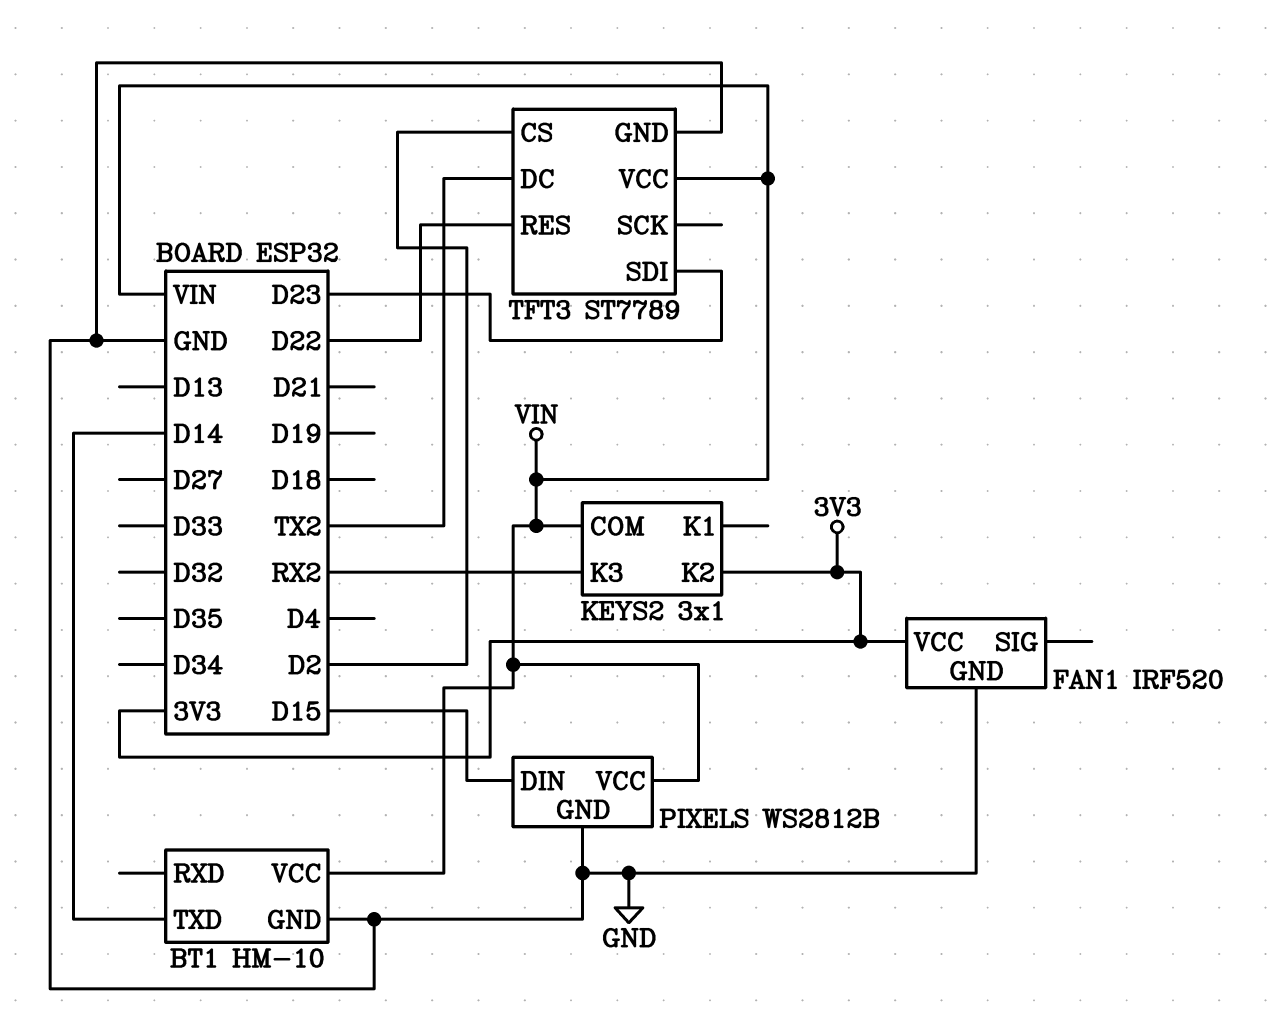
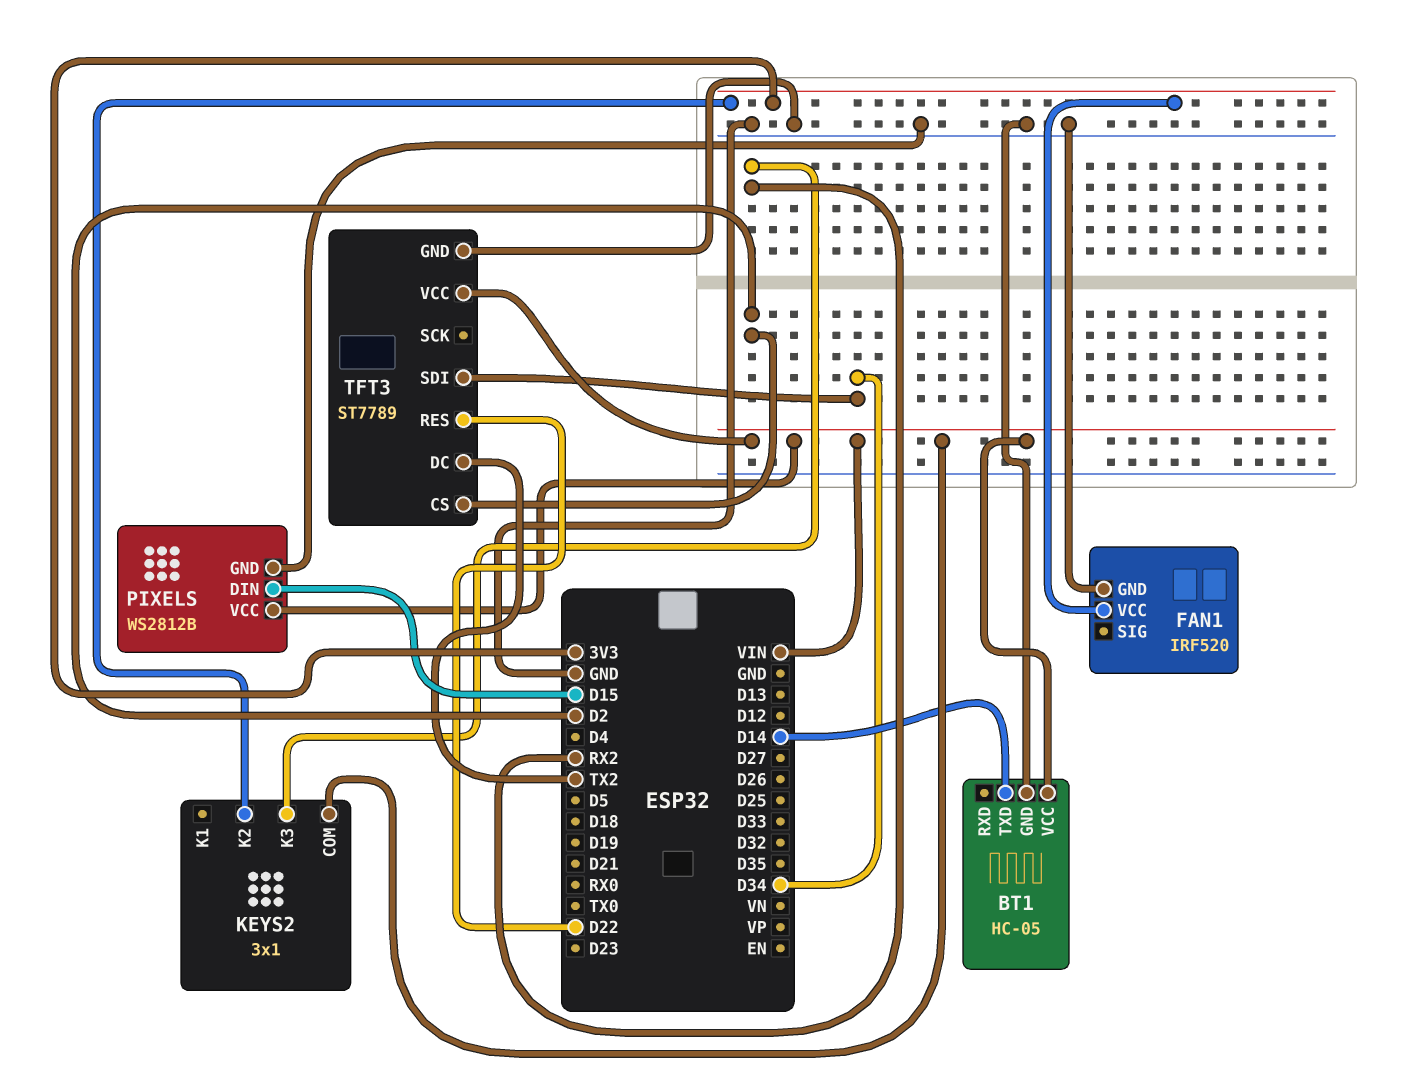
BT1: HM-10 -> HC-05
TFT3 pin SDI: D23 -> D34

